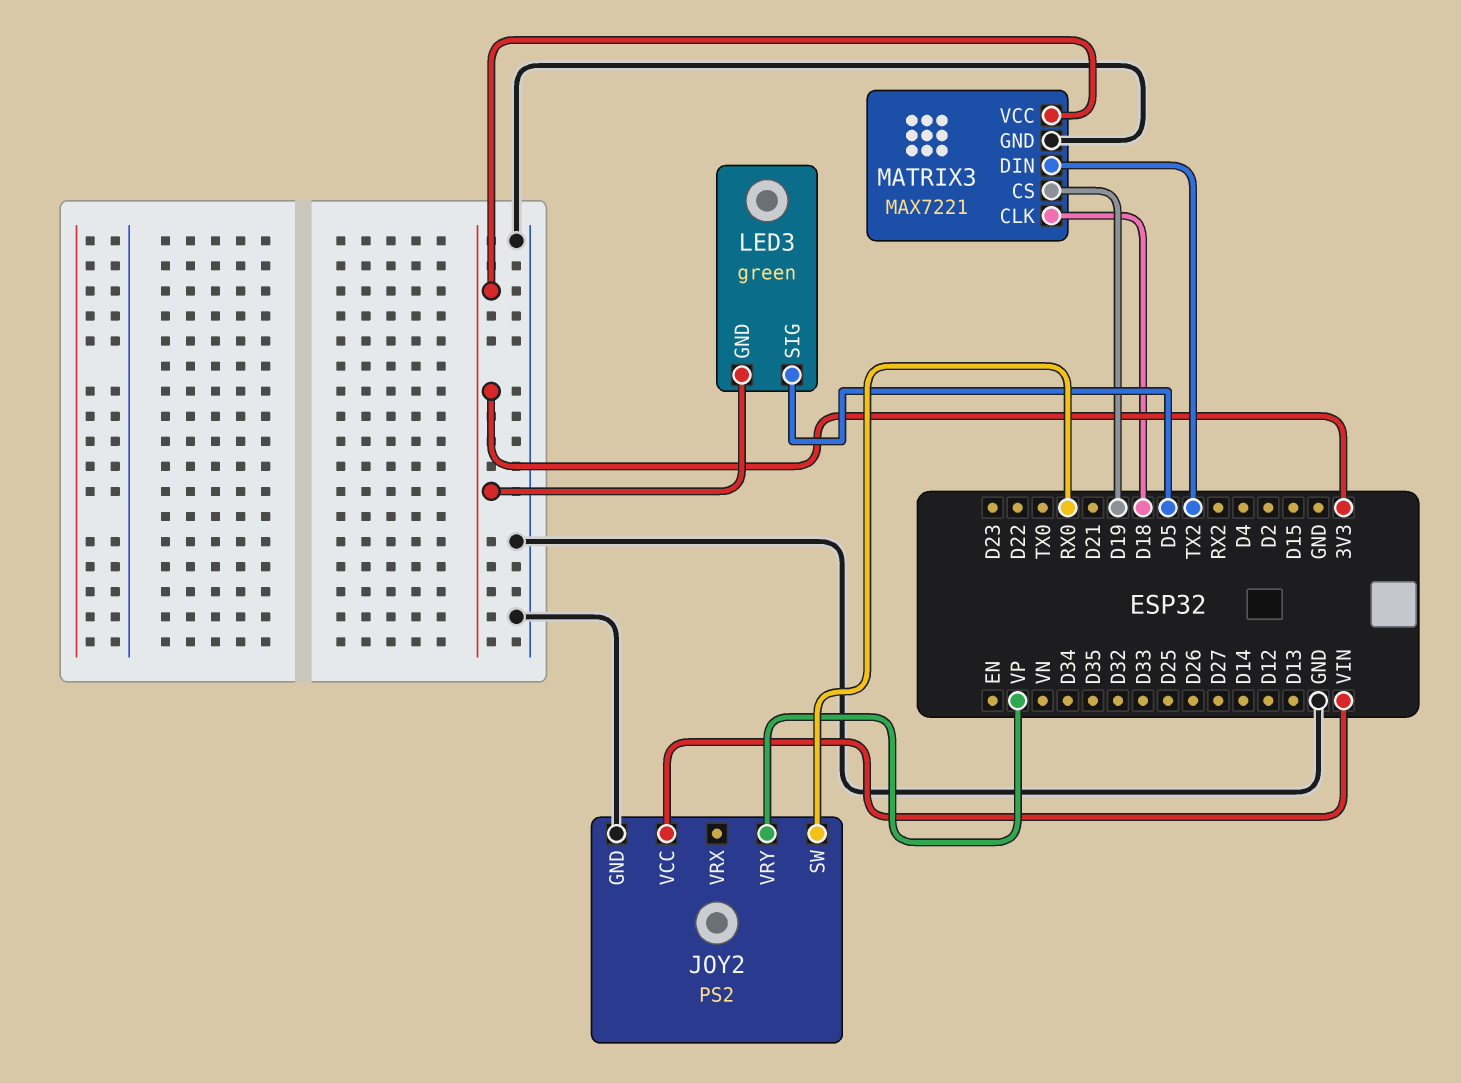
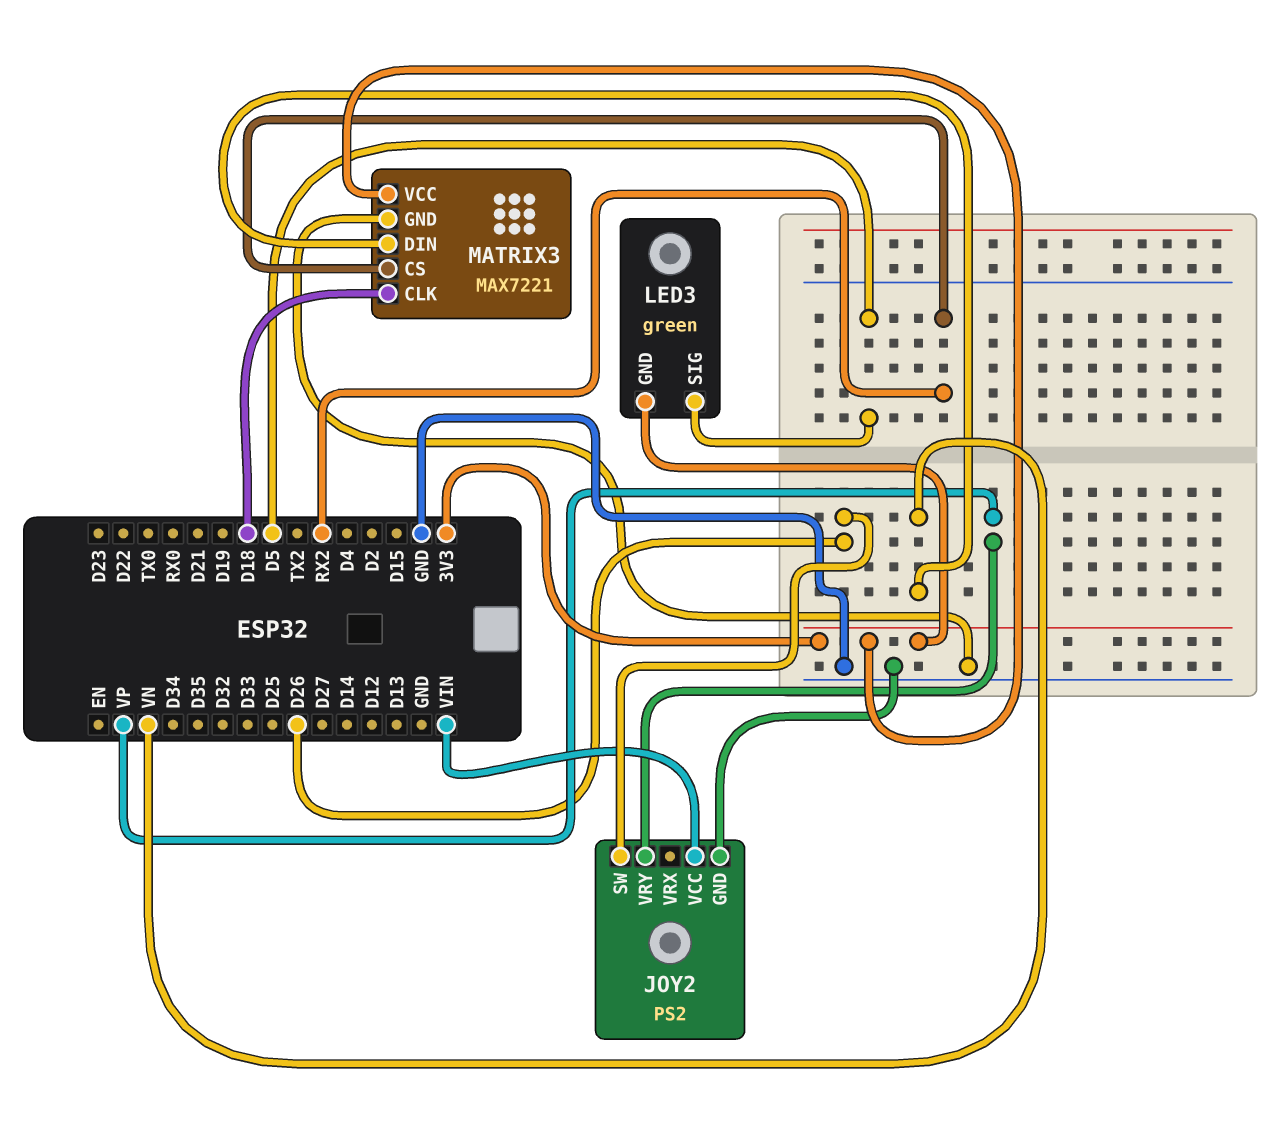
JOY2 pin SW: RX0 -> D26
MATRIX3 pin CS: D19 -> RX2
MATRIX3 pin DIN: TX2 -> VN

